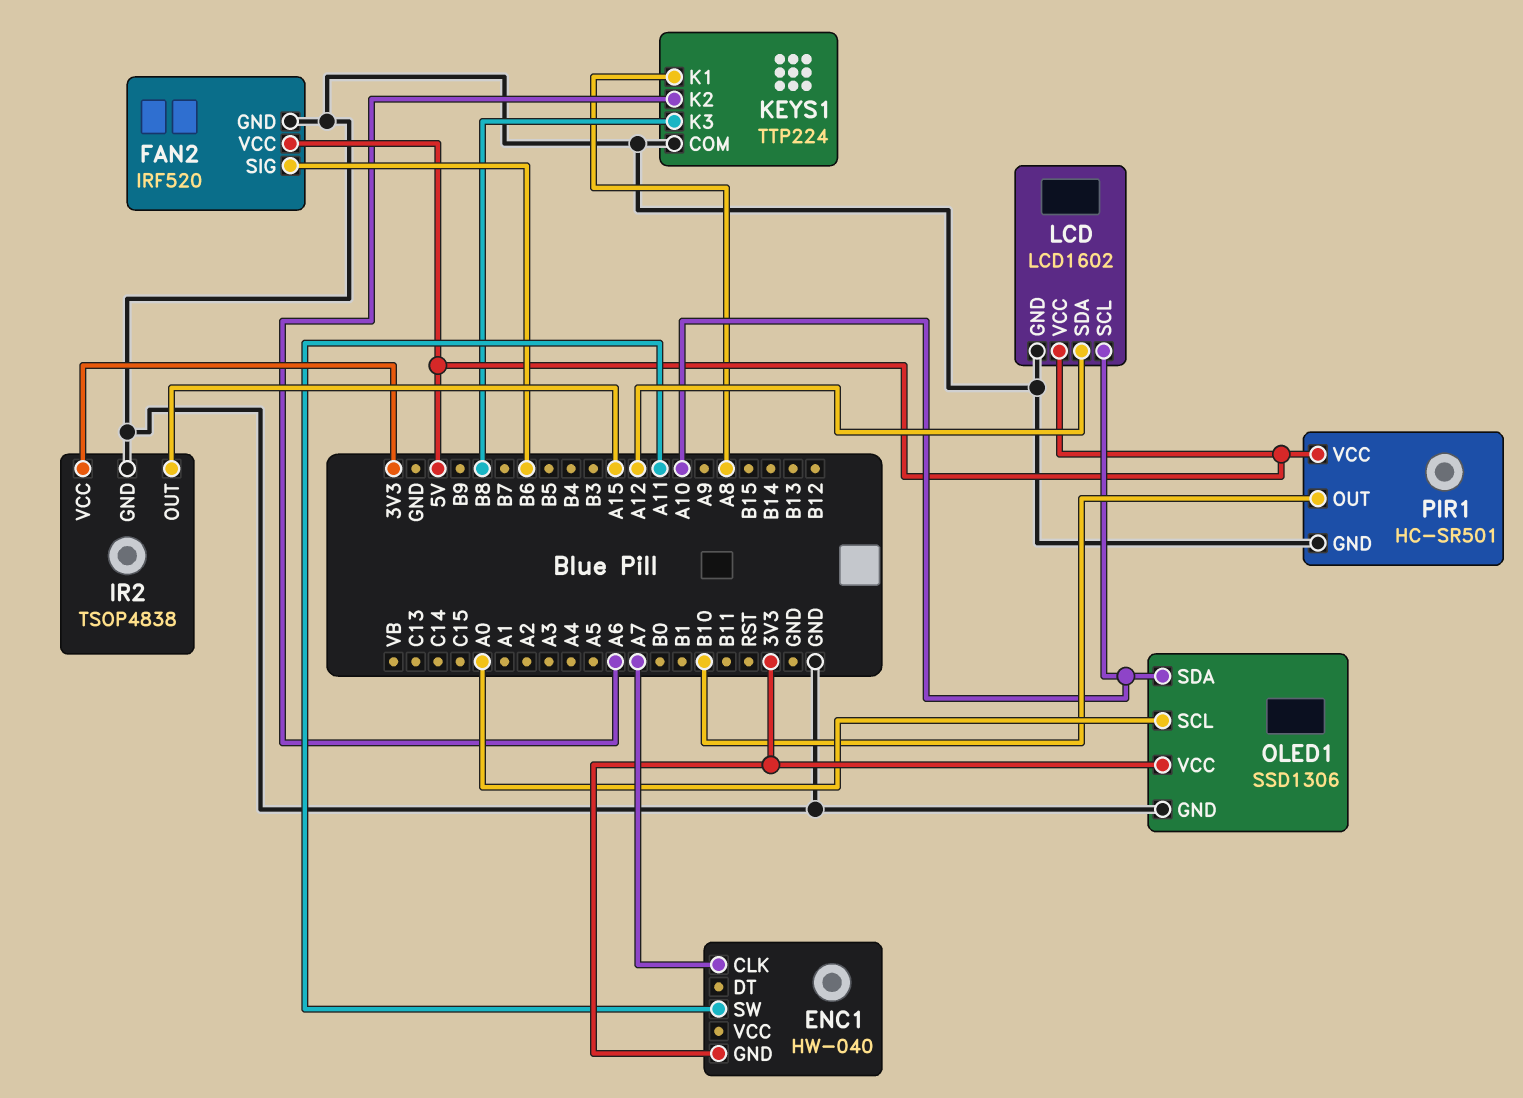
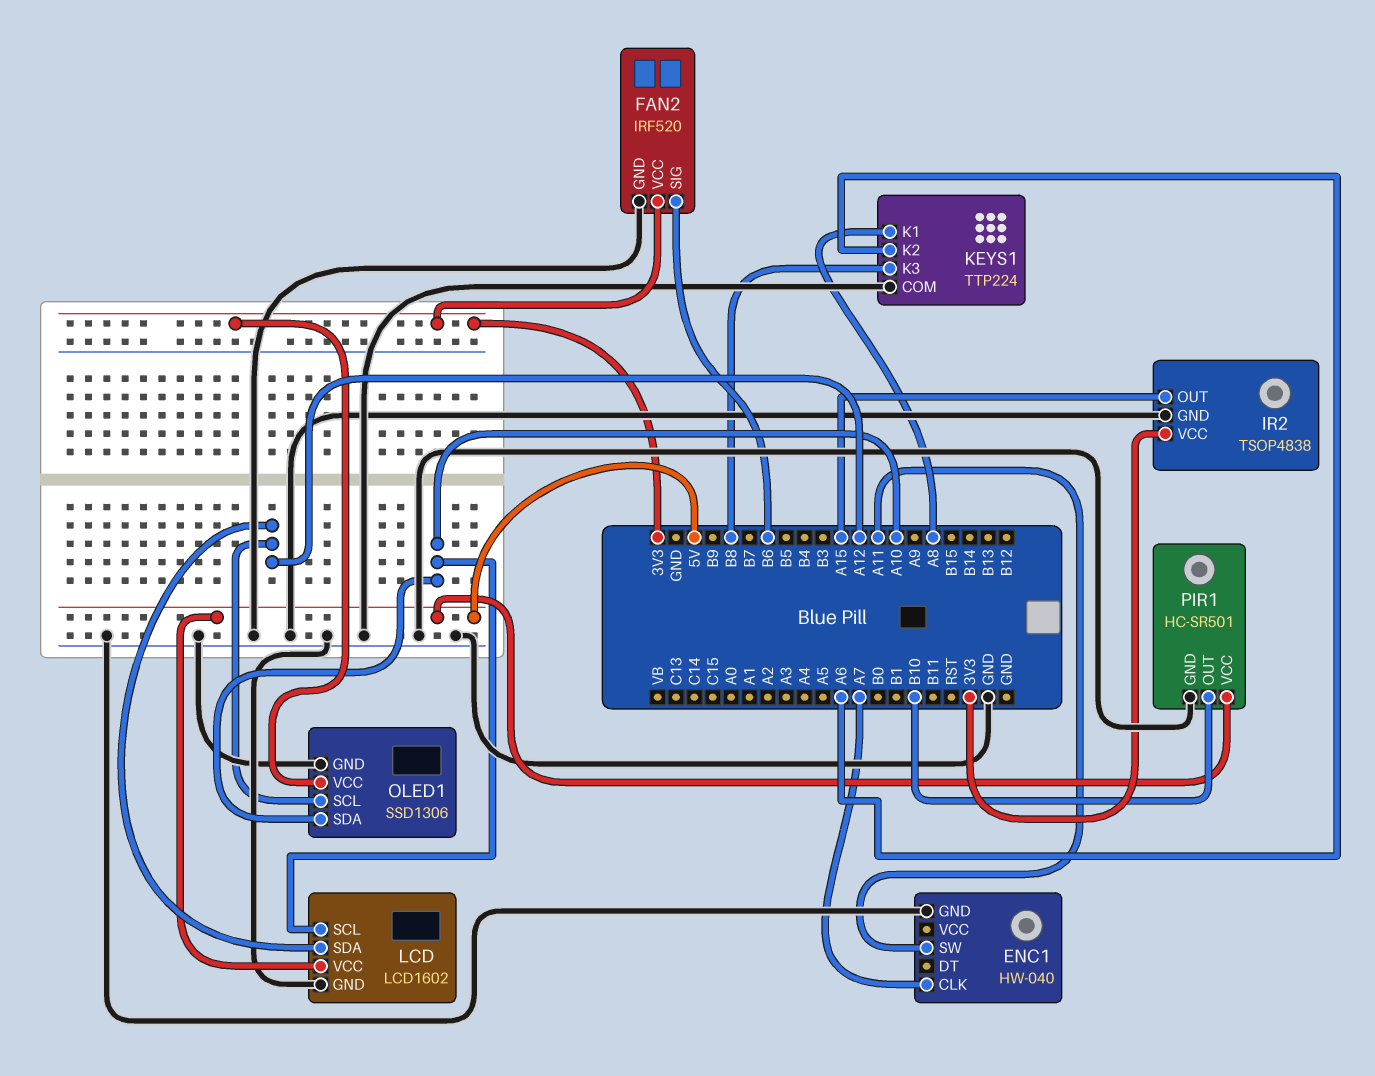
ENC1 pin GND: 3V3 -> GND
FAN2 pin VCC: 5V -> 3V3
OLED1 pin SCL: A0 -> A12

